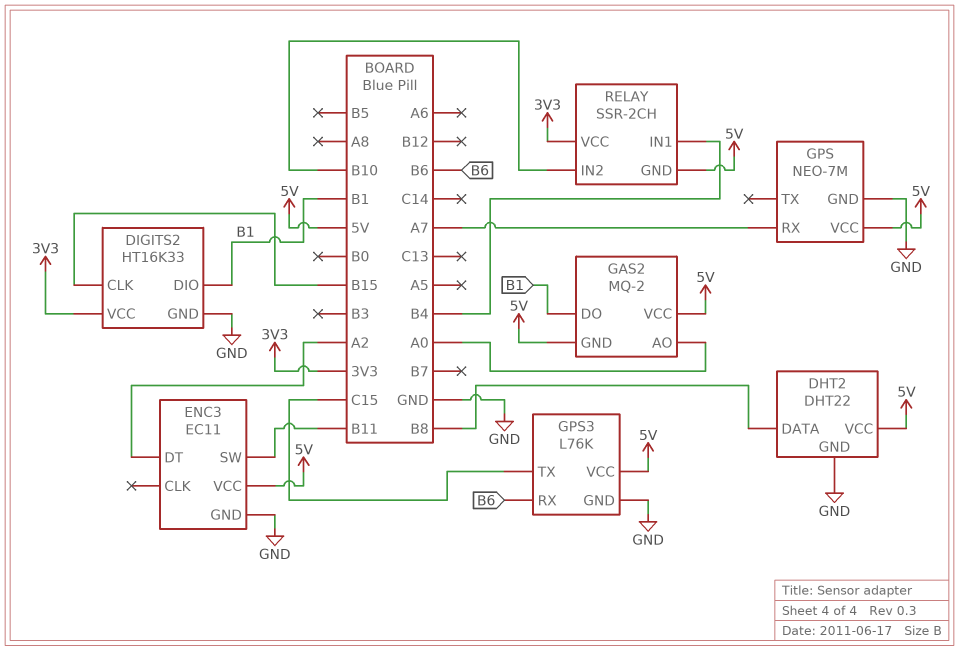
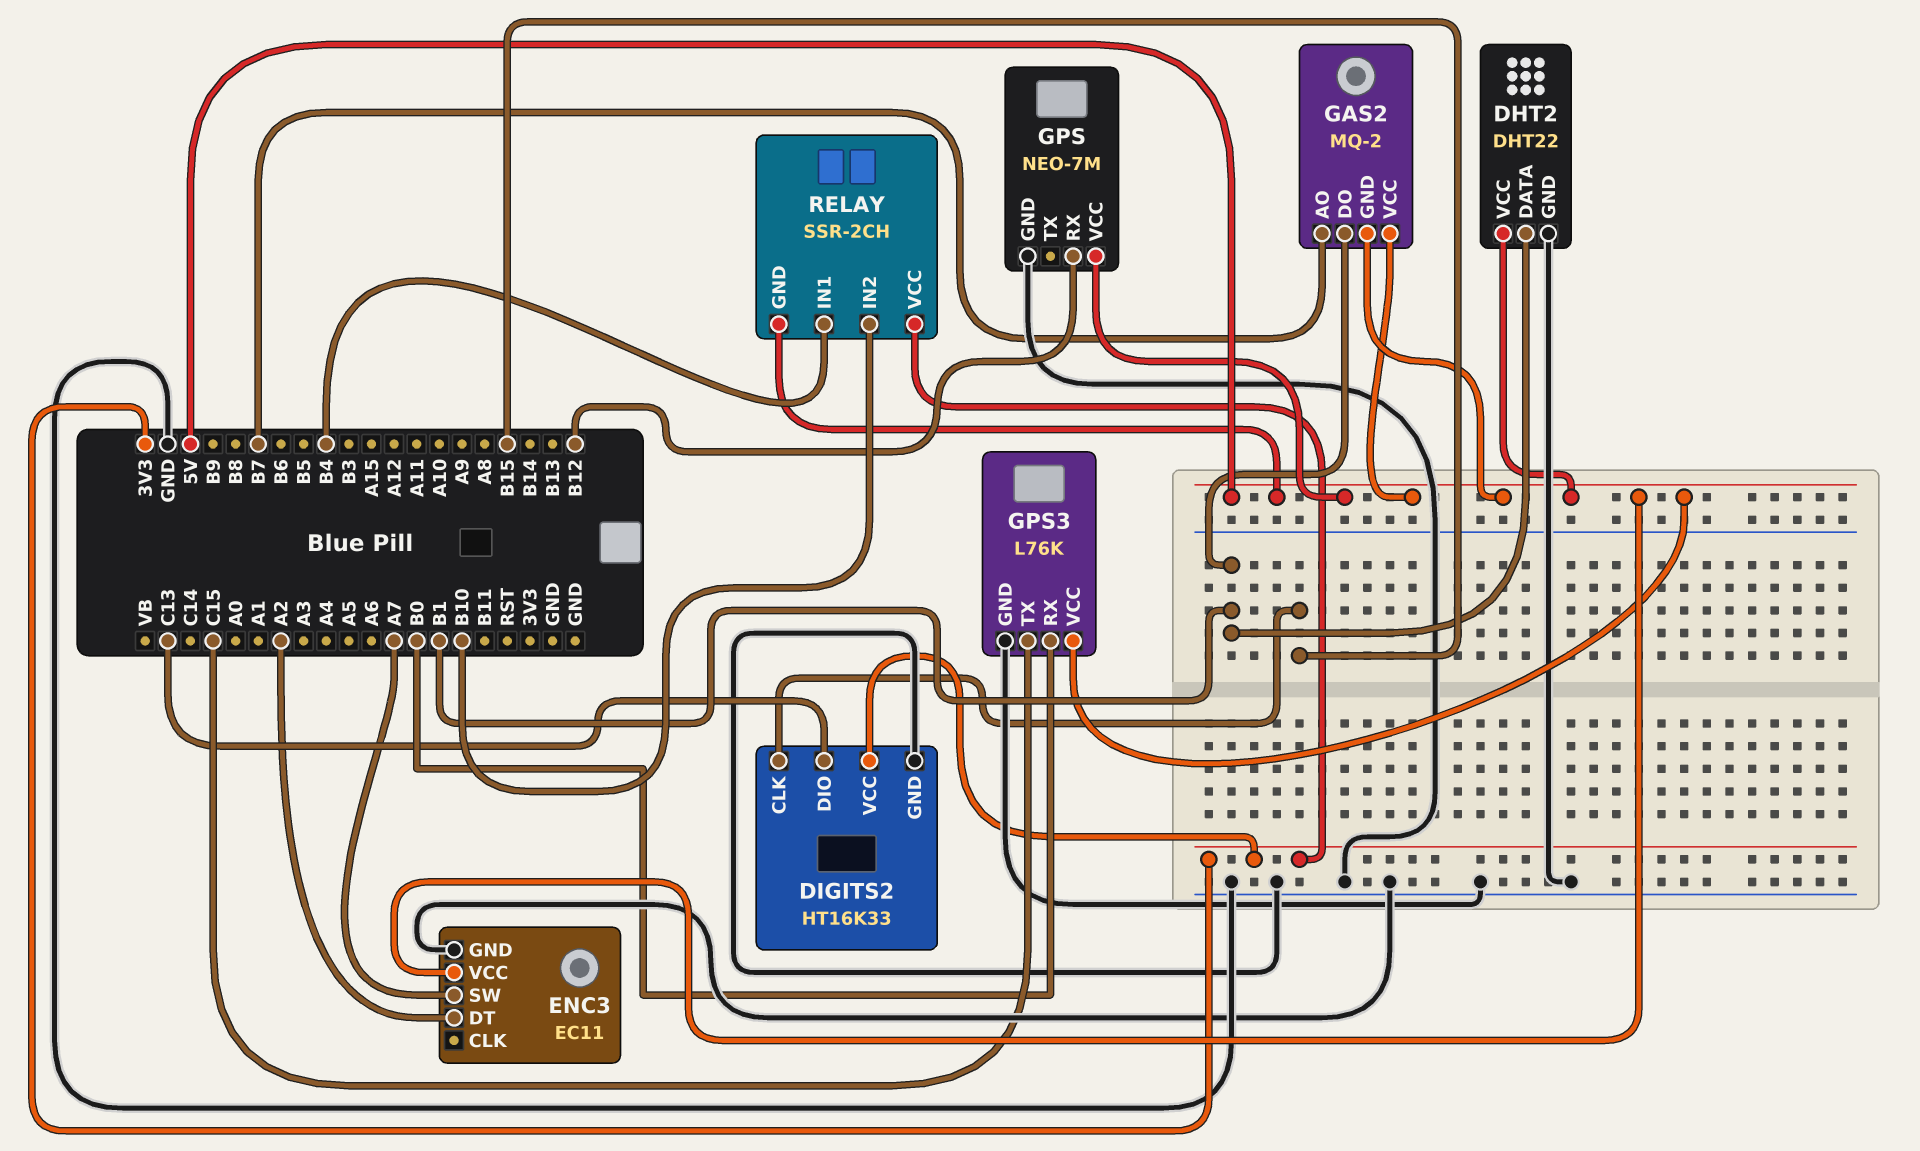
DHT2 pin DATA: B8 -> B1
DIGITS2 pin DIO: B1 -> C13
ENC3 pin SW: B11 -> A7
GAS2 pin AO: A0 -> B7
GPS pin RX: A7 -> B12
GPS3 pin RX: B6 -> B0

